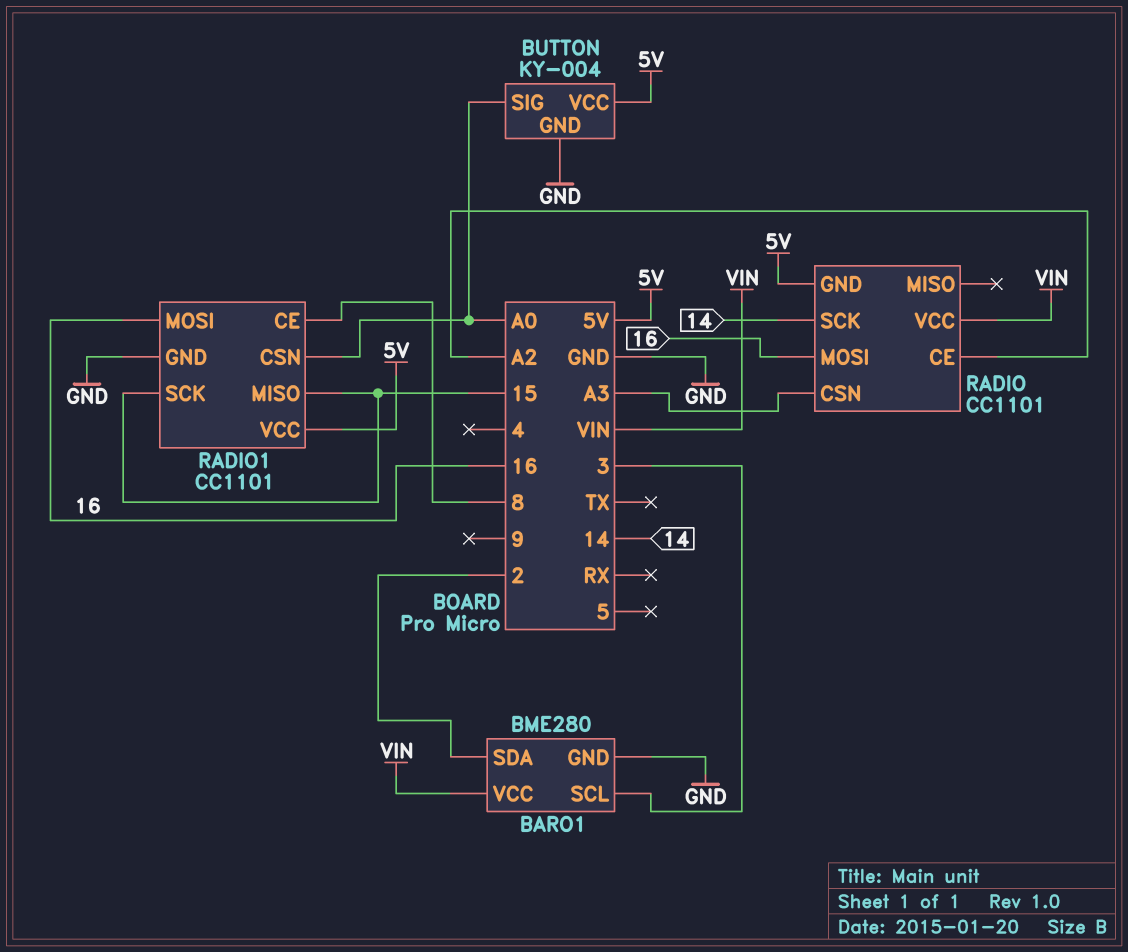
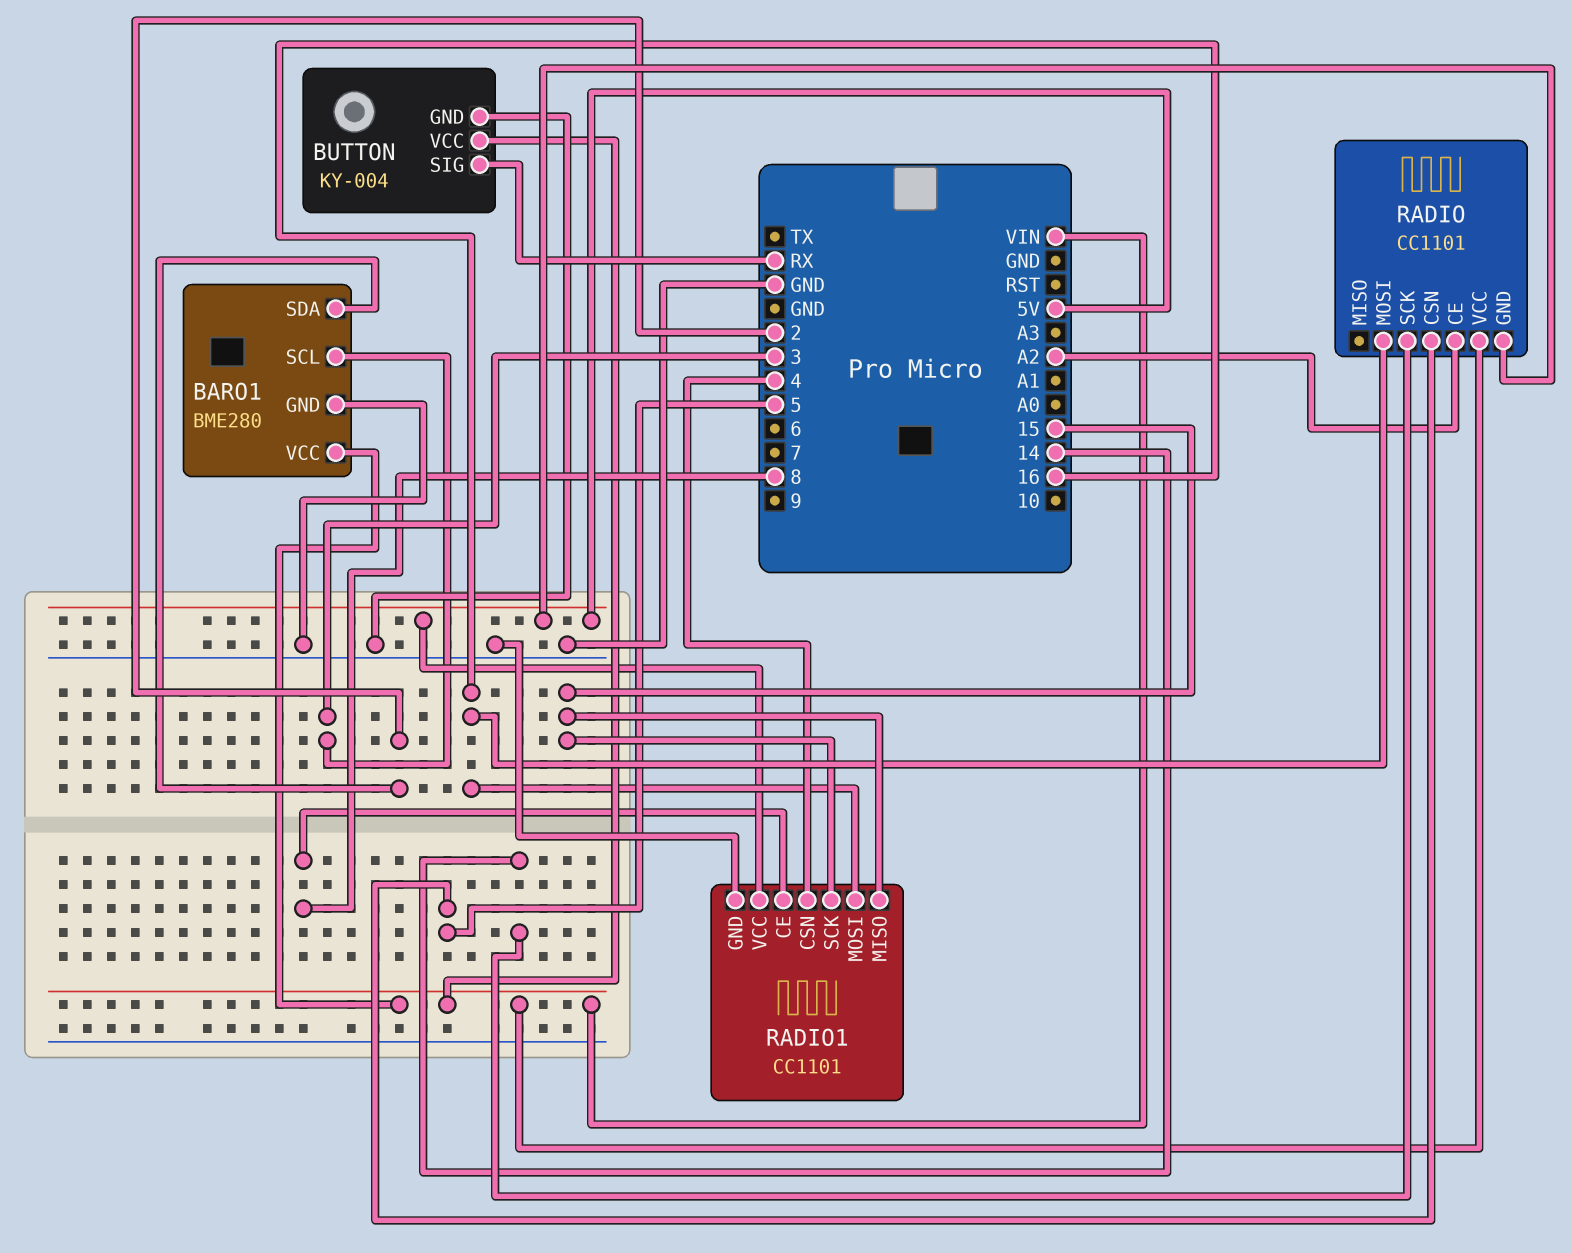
BUTTON pin SIG: A0 -> RX
BUTTON pin VCC: 5V -> VIN
RADIO pin CSN: A3 -> 5
RADIO1 pin CSN: A0 -> 4

